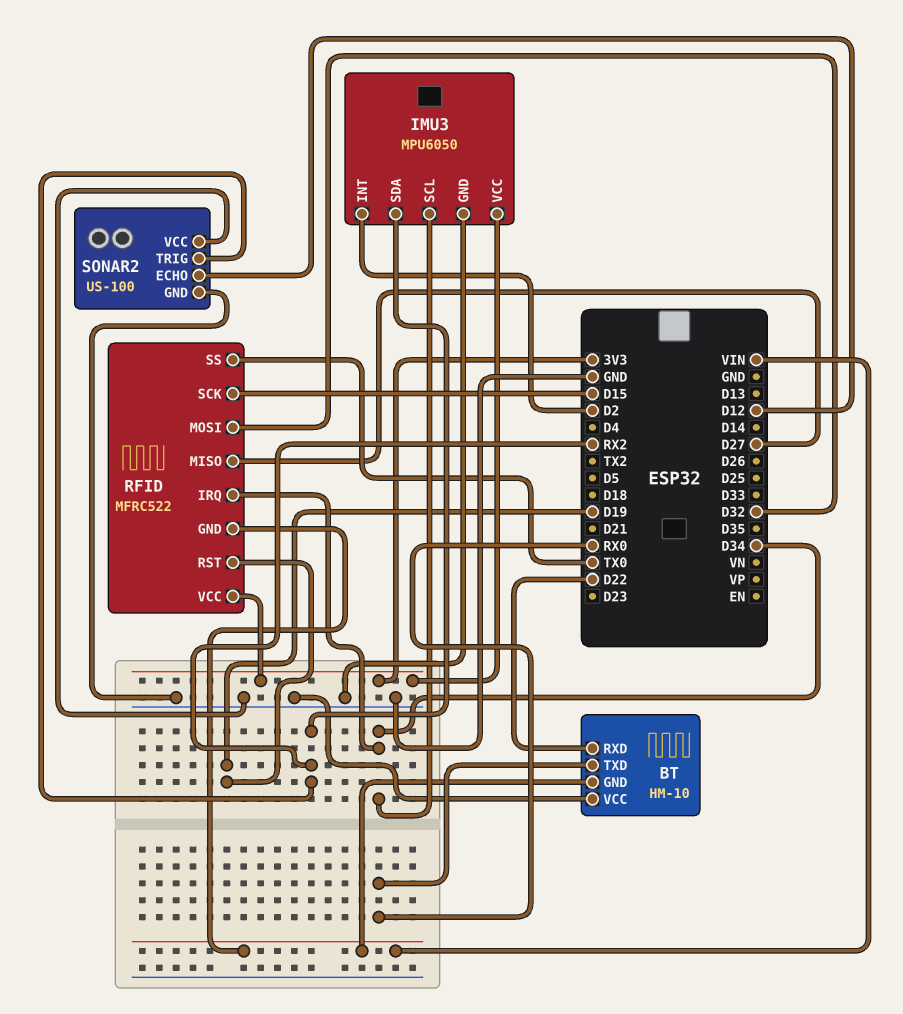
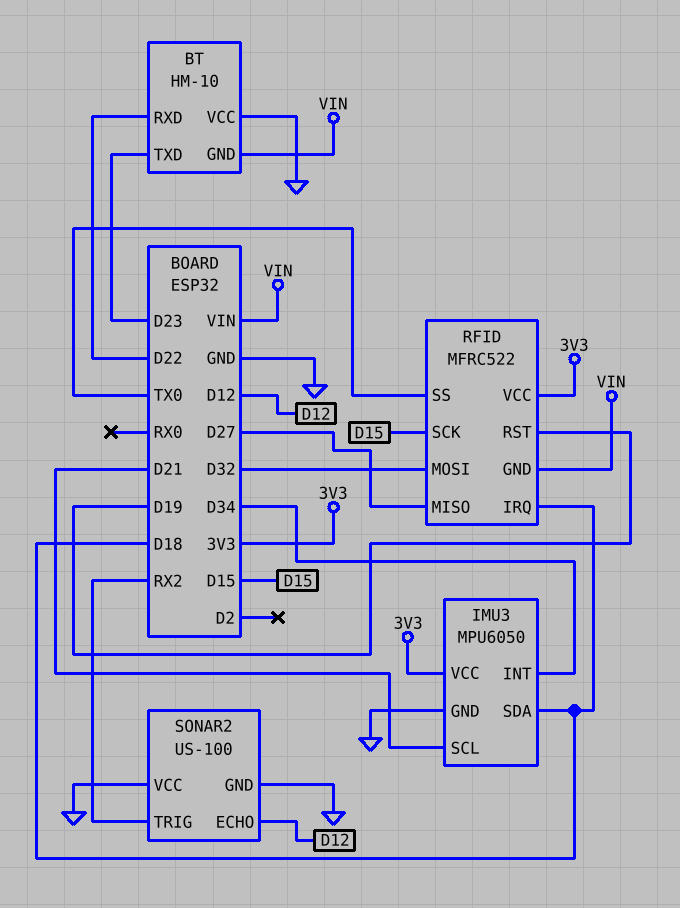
BT pin TXD: RX0 -> D23
IMU3 pin INT: D2 -> D34
IMU3 pin SCL: D34 -> D21
IMU3 pin SDA: RX2 -> D18
RFID pin IRQ: D34 -> D18

